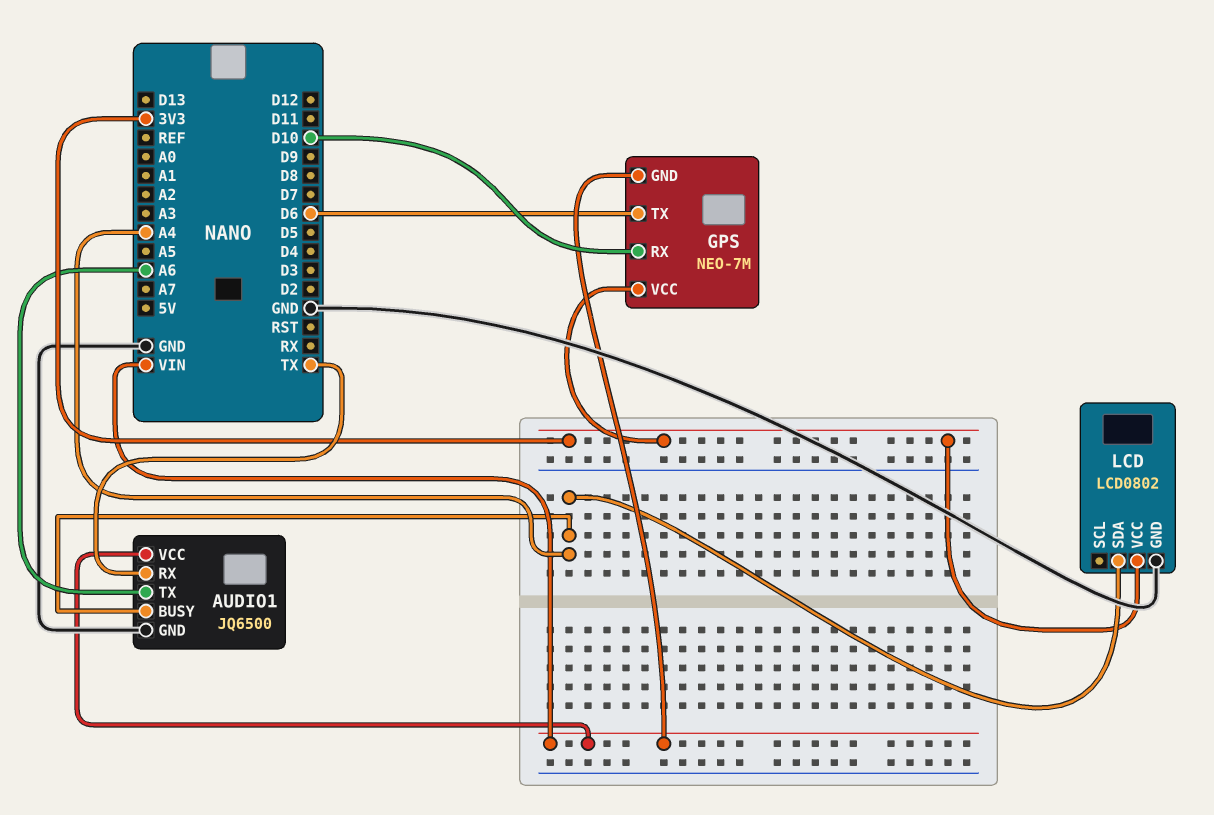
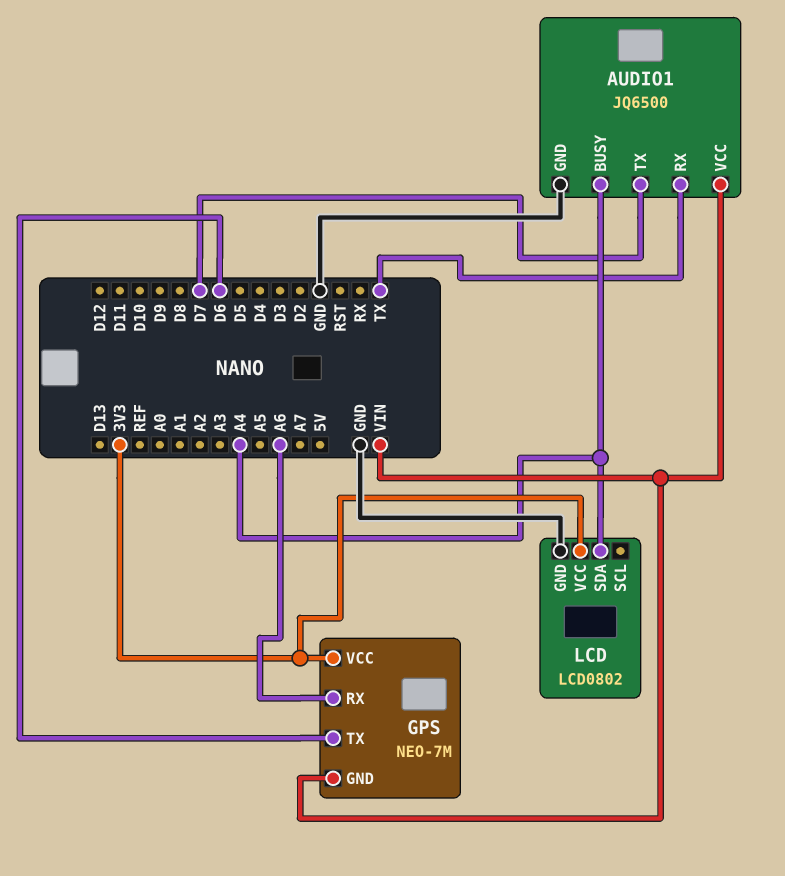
AUDIO1 pin TX: A6 -> D7
GPS pin RX: D10 -> A6

